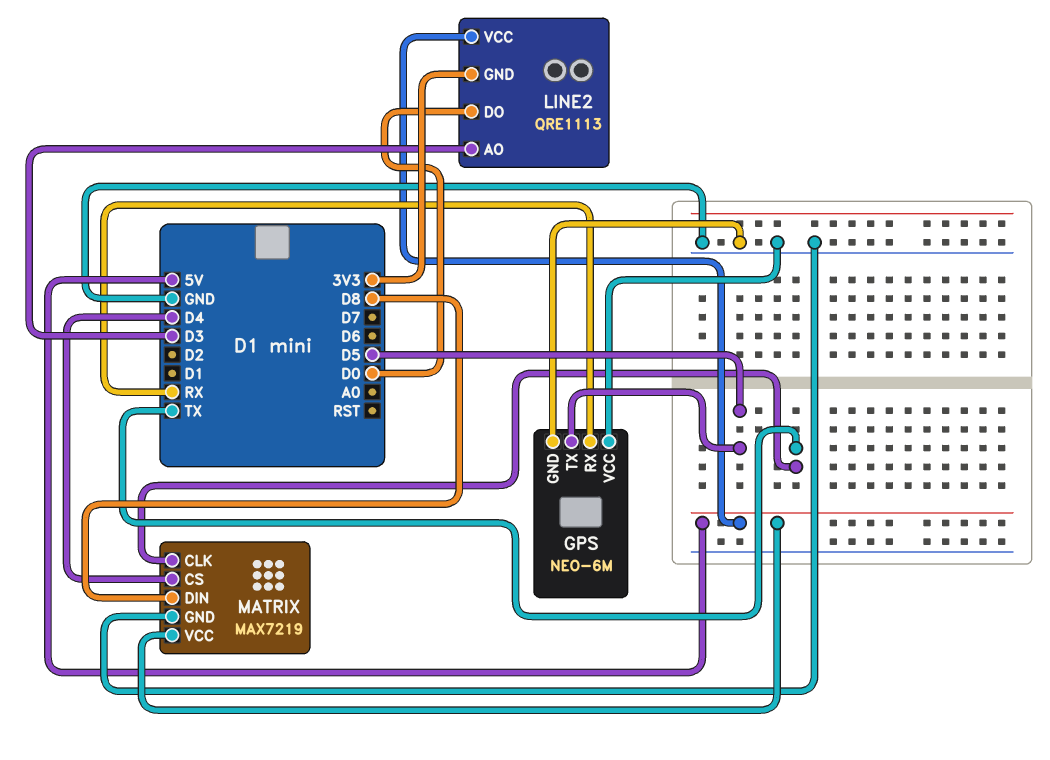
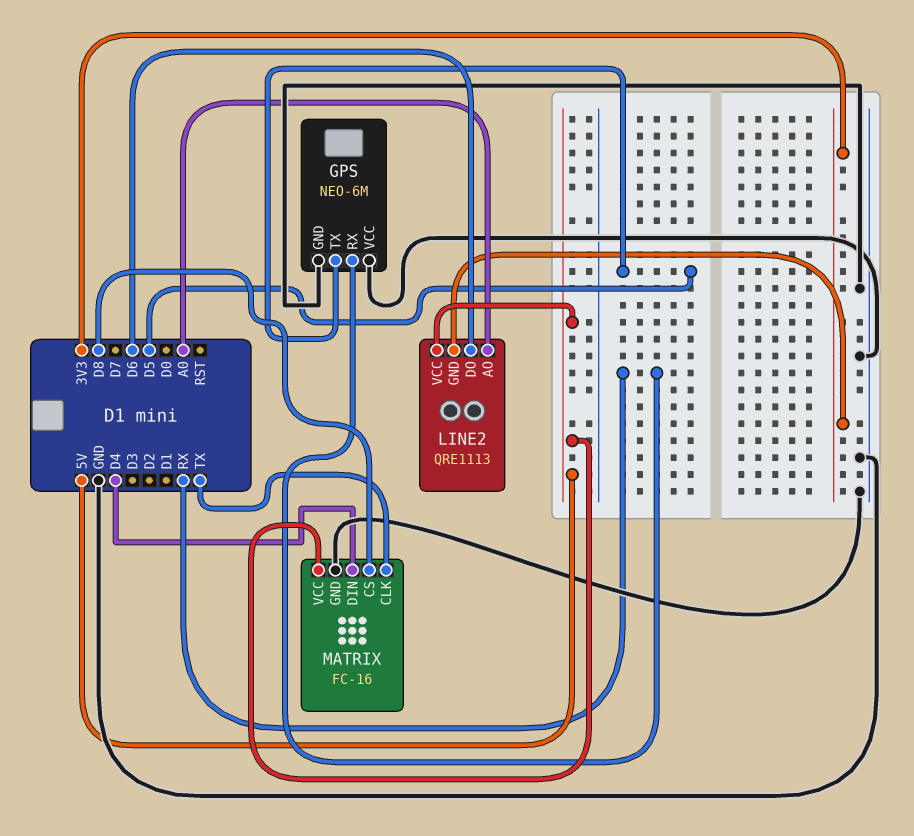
LINE2 pin AO: D3 -> A0
LINE2 pin DO: D0 -> D6
MATRIX: MAX7219 -> FC-16
MATRIX pin CS: D4 -> D8
MATRIX pin DIN: D8 -> D4

